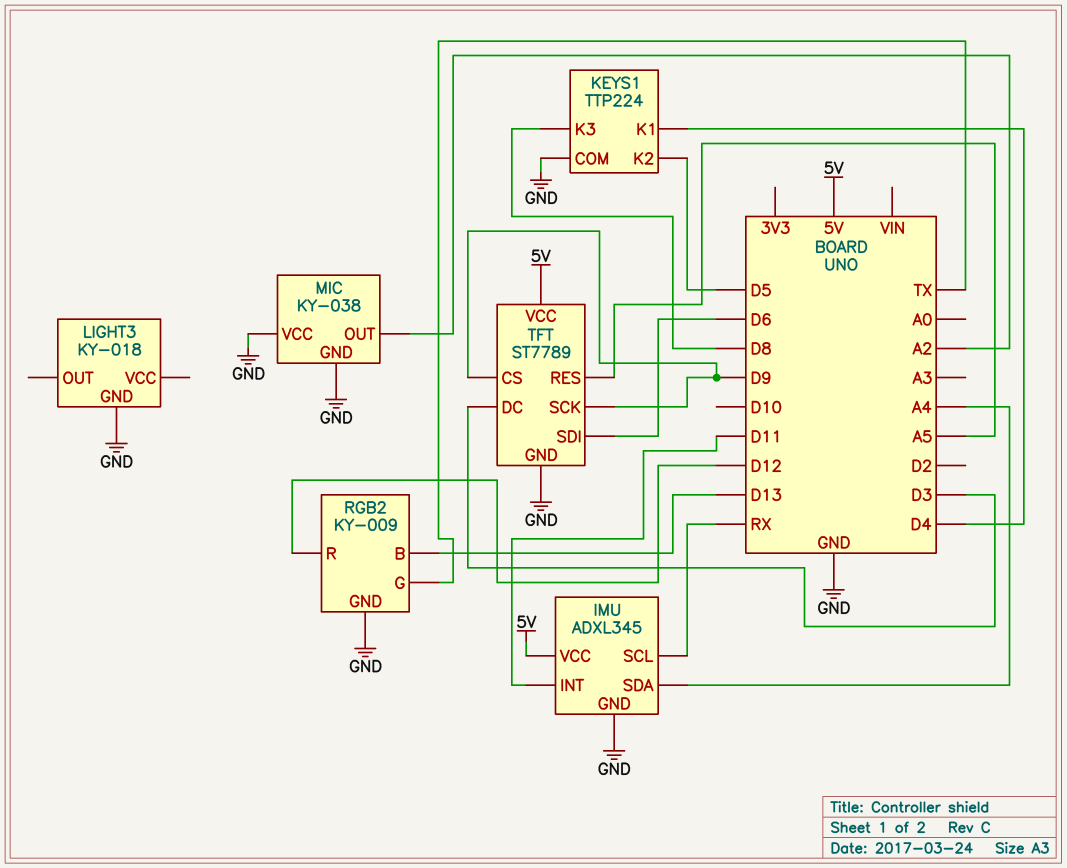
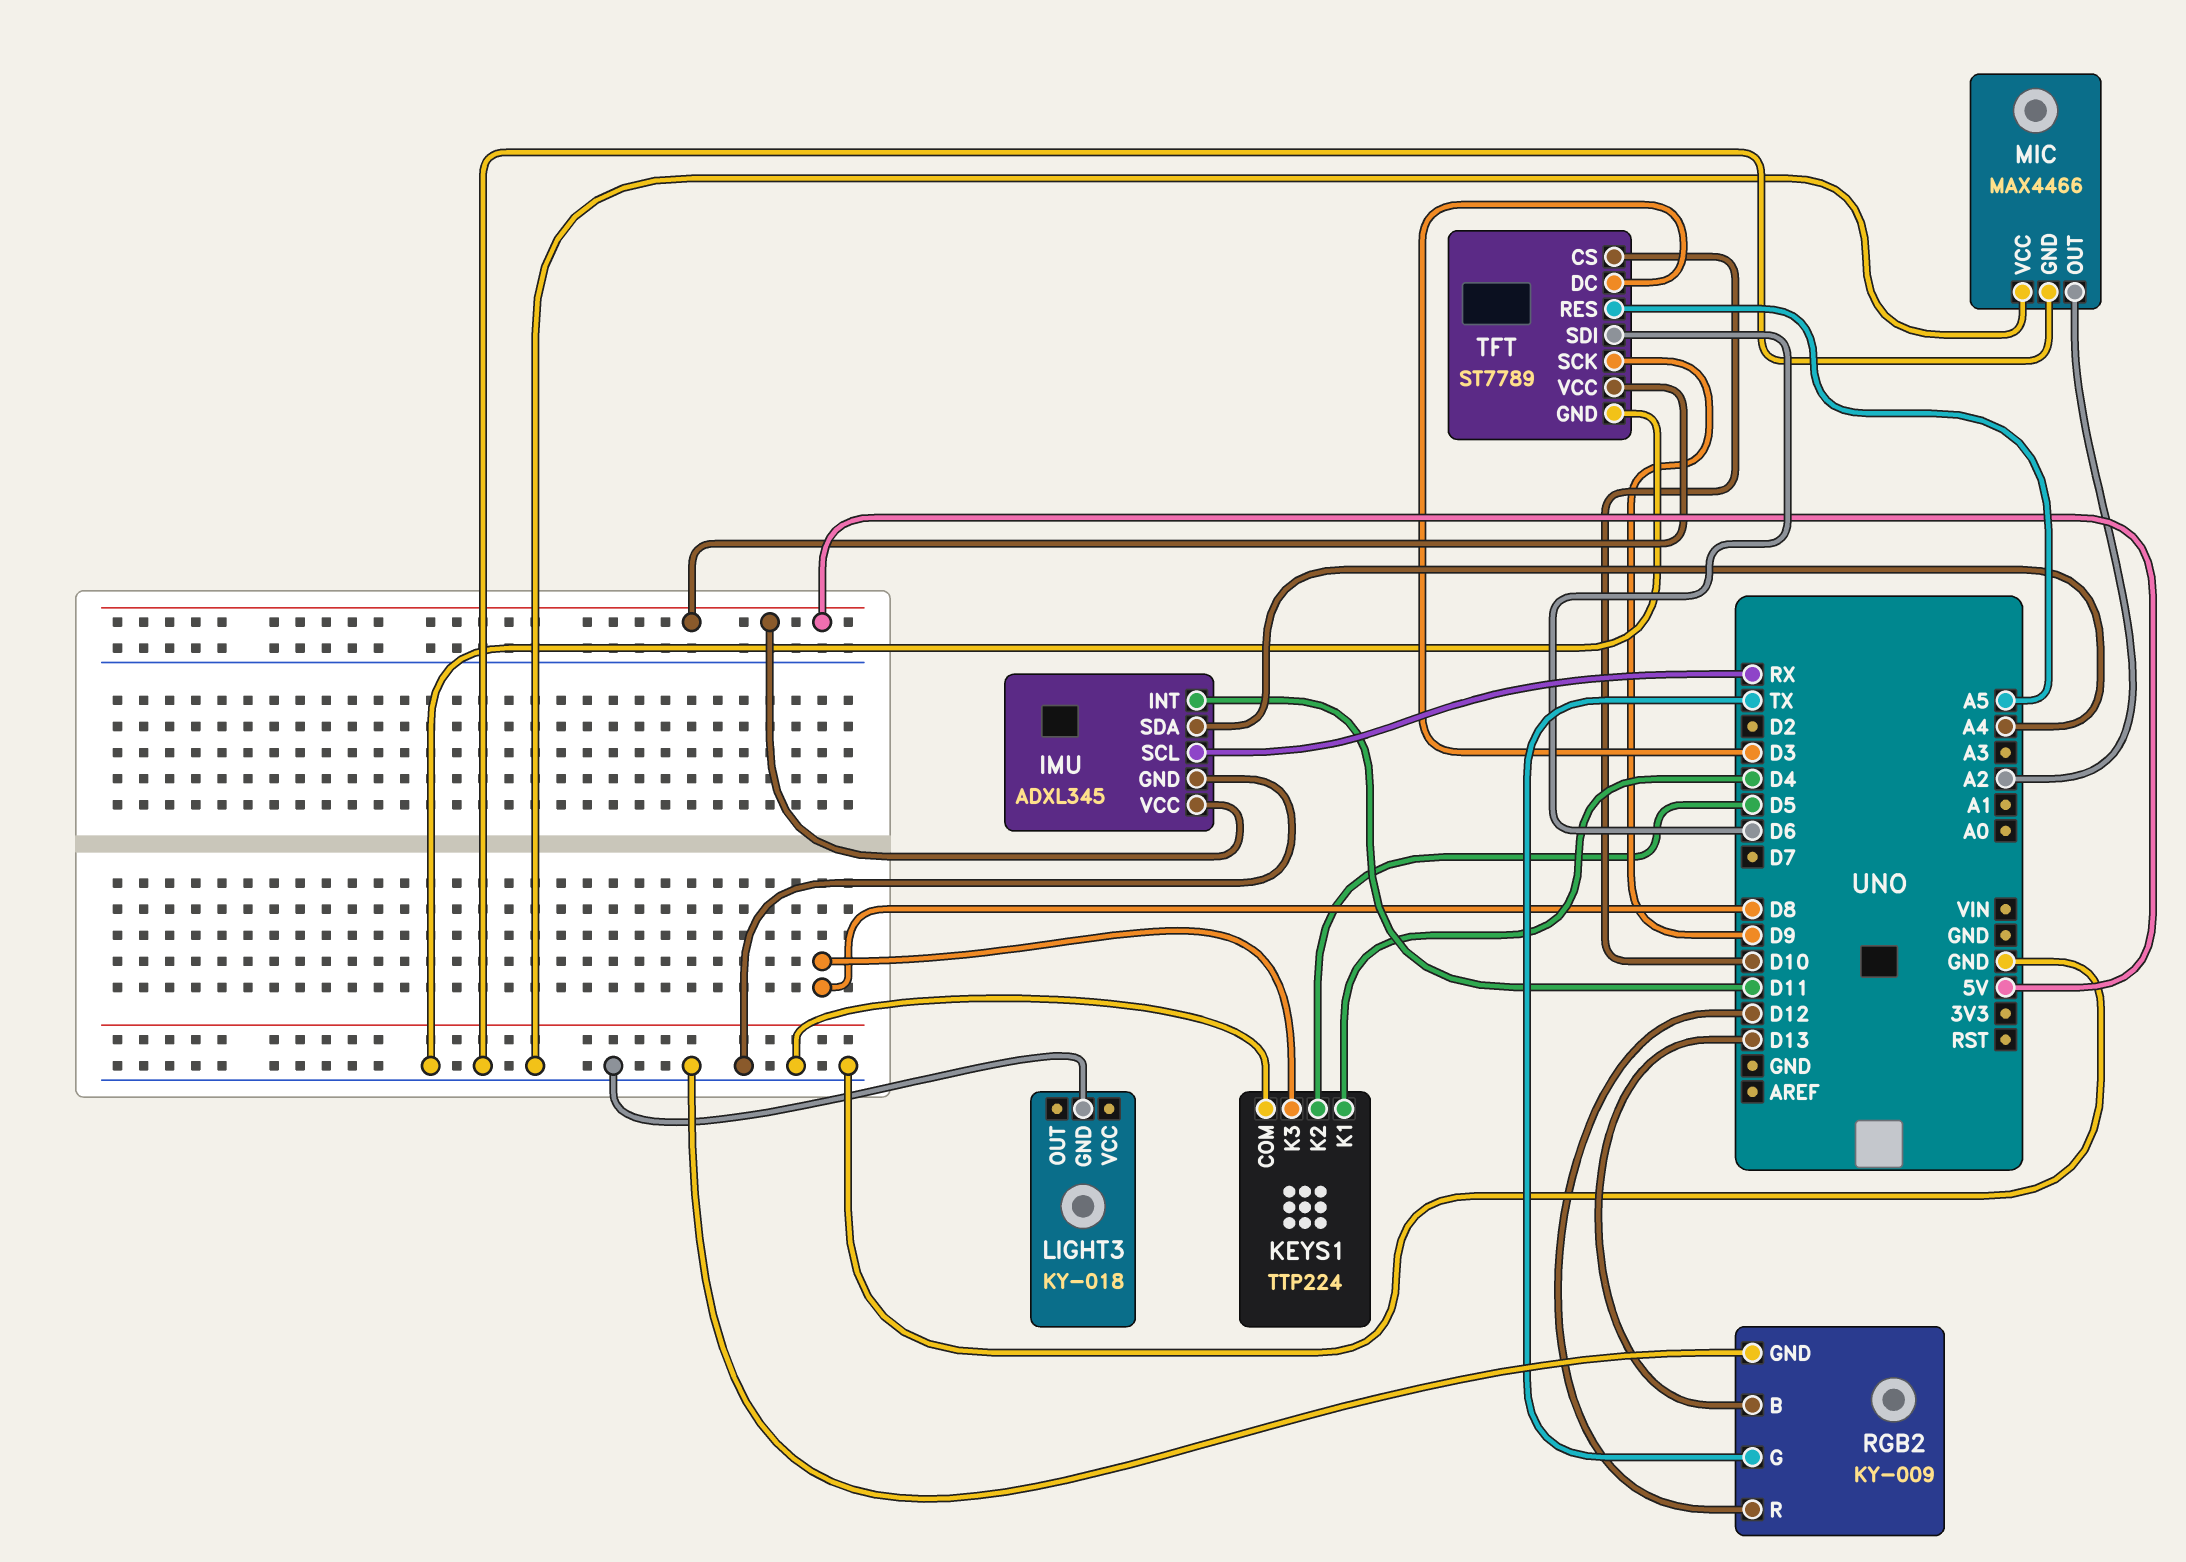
MIC: KY-038 -> MAX4466
TFT pin CS: D9 -> D10

